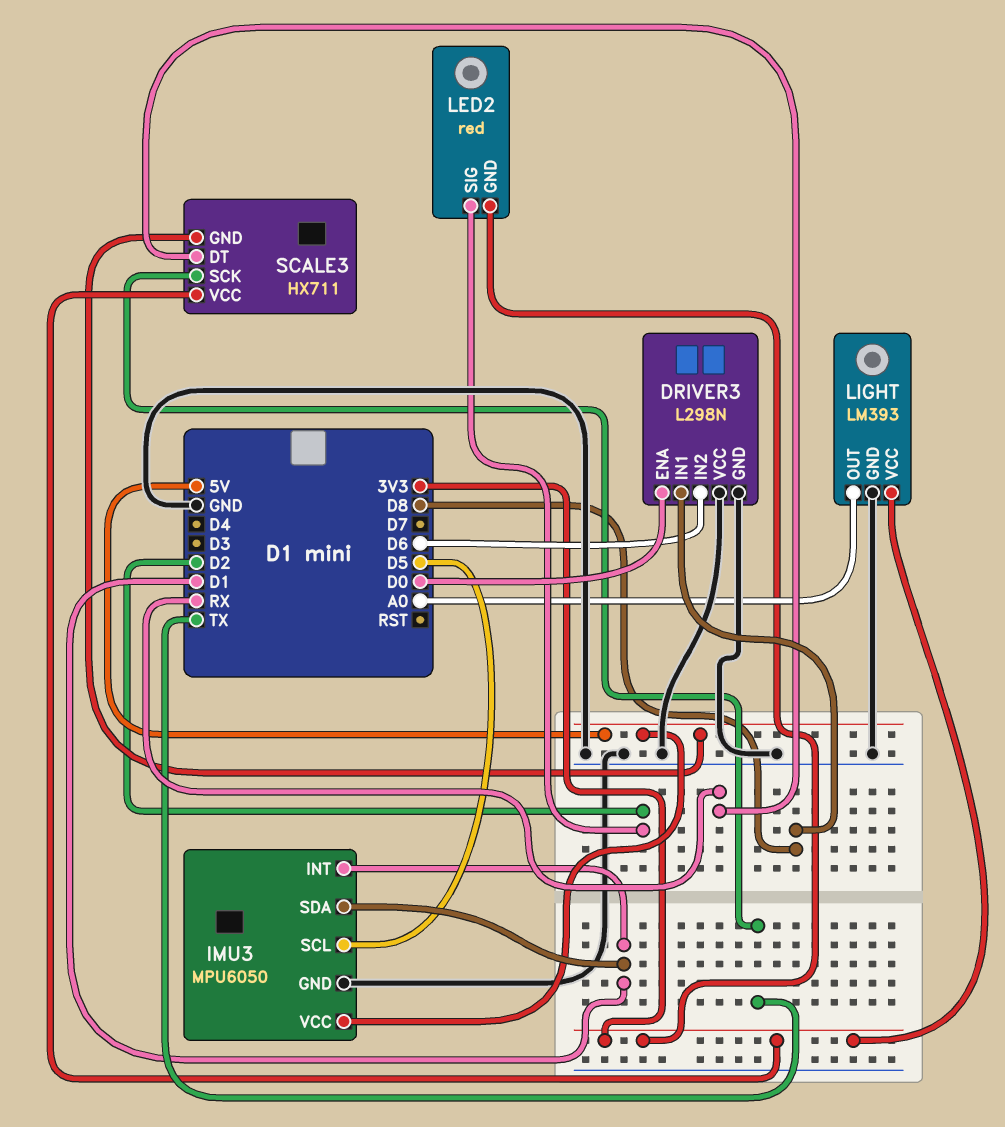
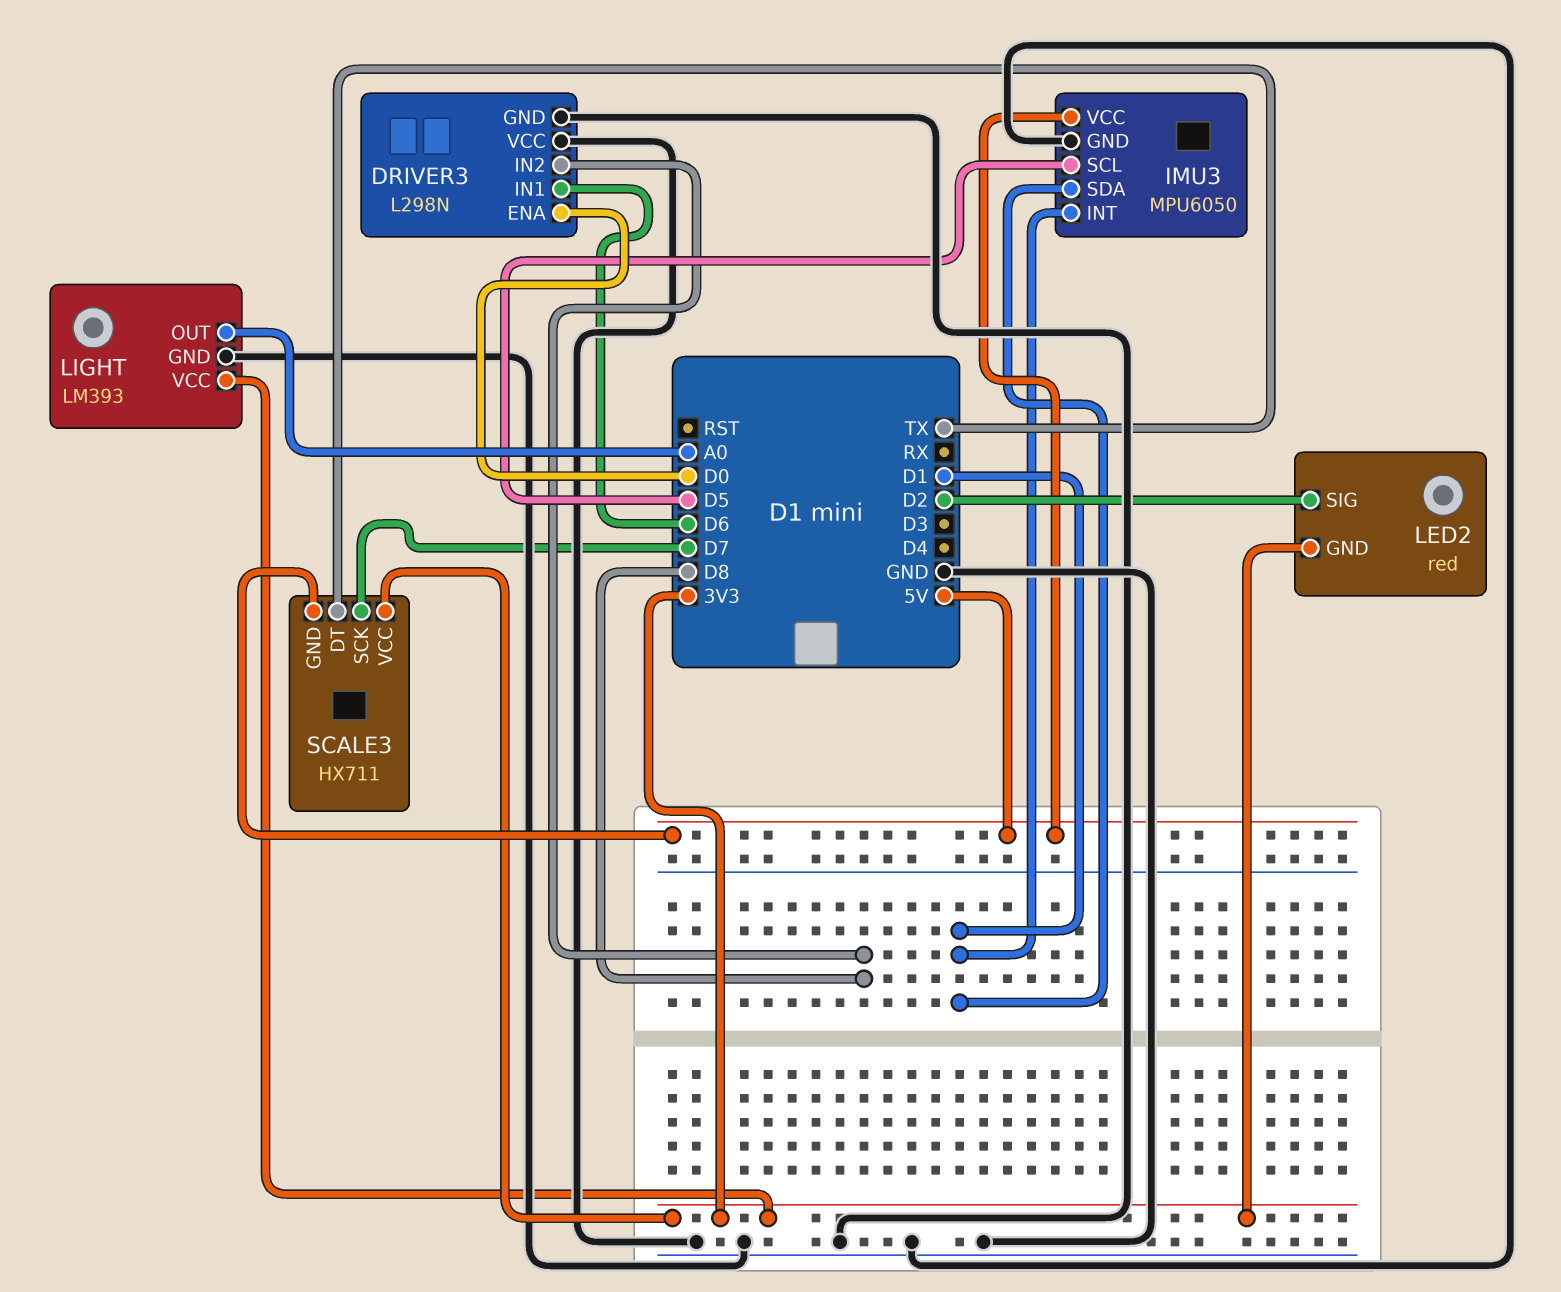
DRIVER3 pin IN1: D8 -> D6
DRIVER3 pin IN2: D6 -> D8
SCALE3 pin DT: RX -> TX
SCALE3 pin SCK: TX -> D7

